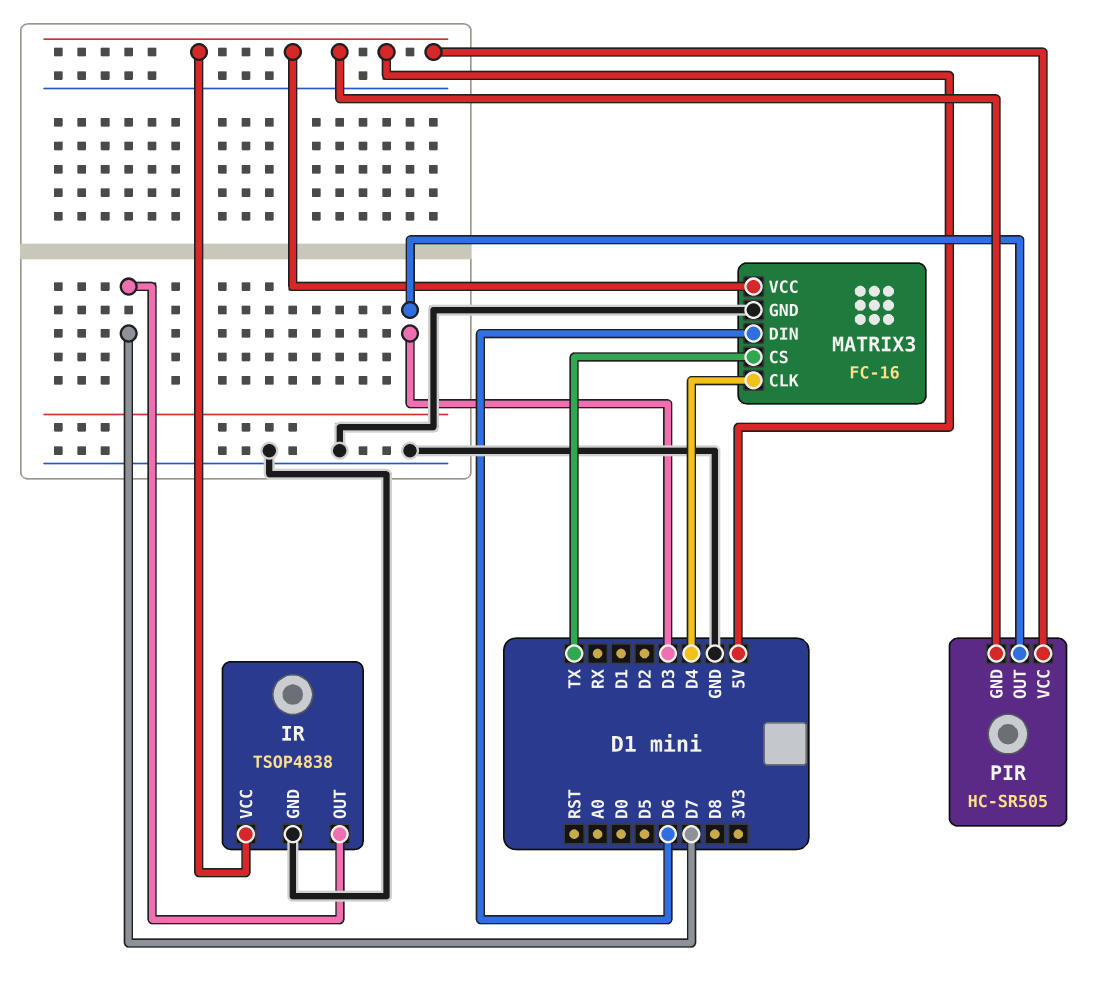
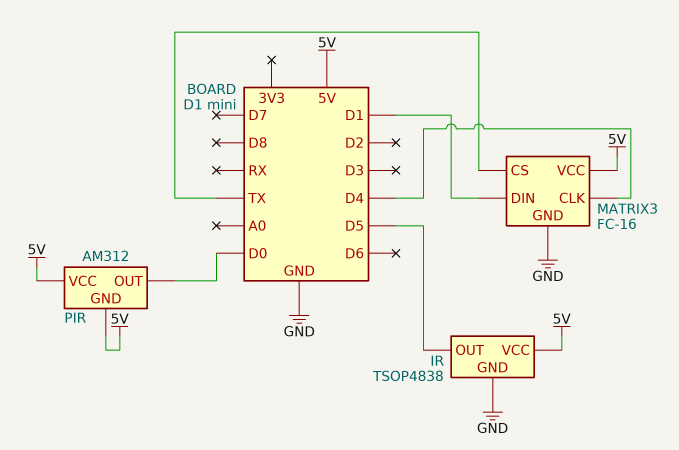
IR pin OUT: D7 -> D5
MATRIX3 pin DIN: D6 -> D1
PIR: HC-SR505 -> AM312
PIR pin OUT: D3 -> D0

